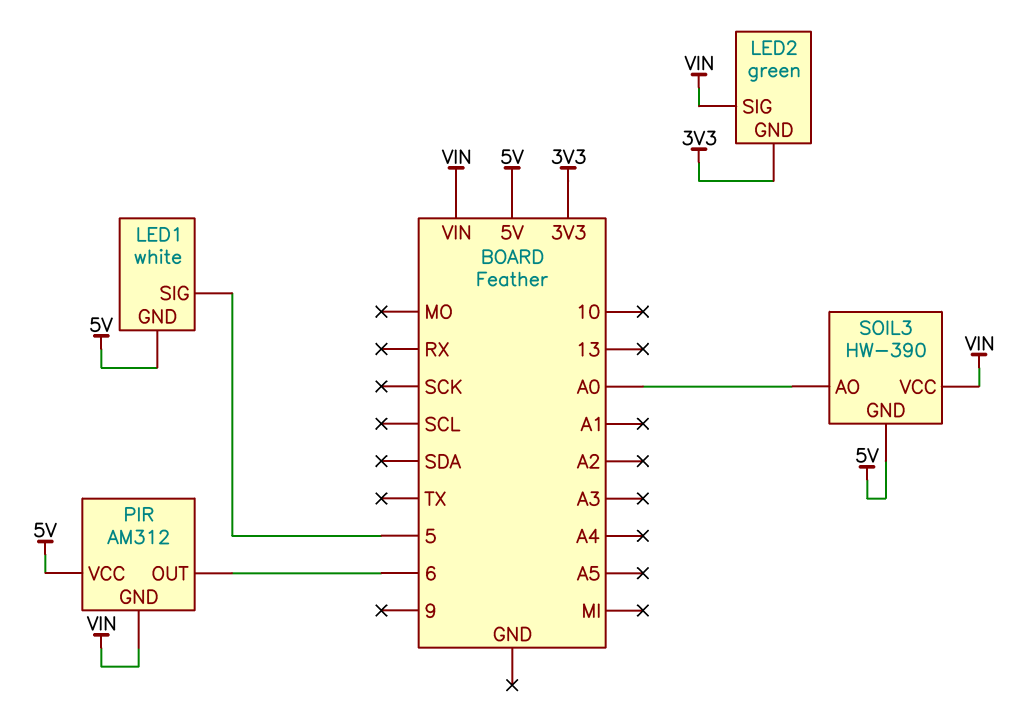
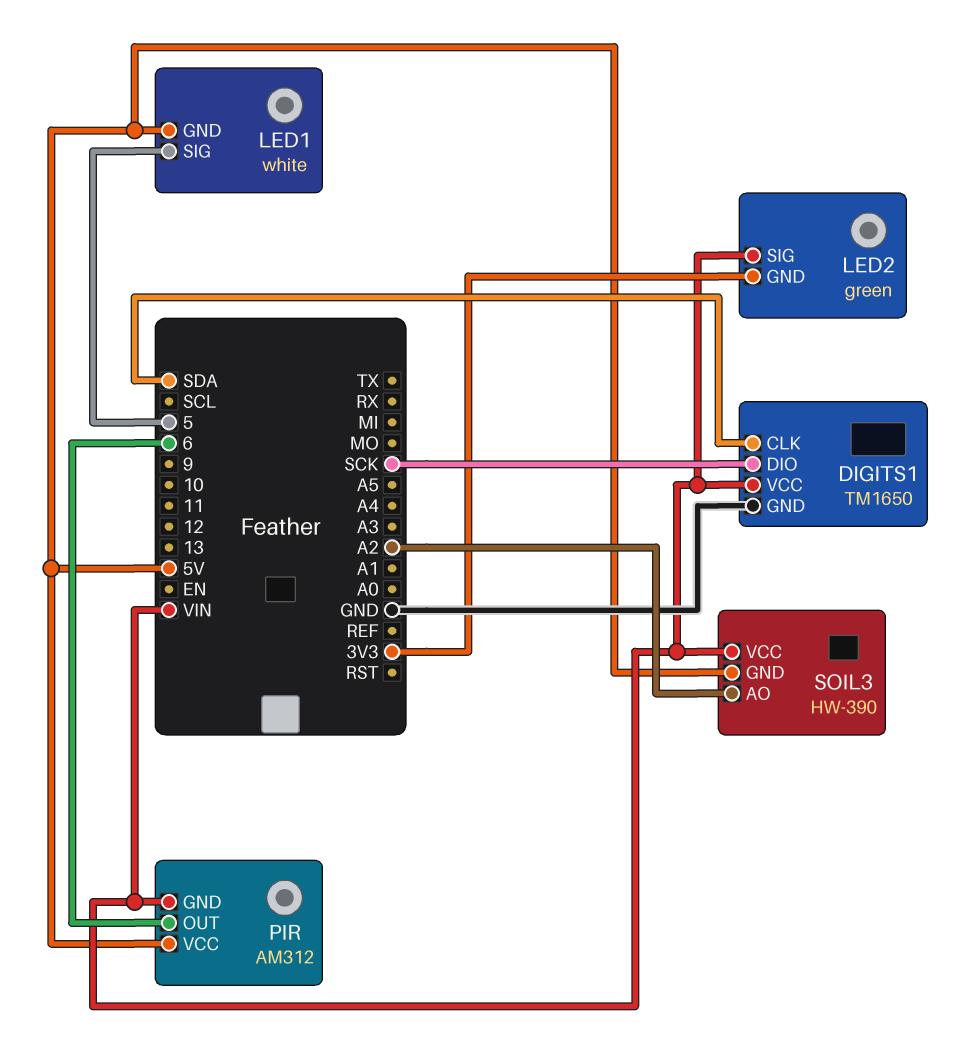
DIGITS1: none -> TM1650
DIGITS1 pin CLK: none -> SDA
DIGITS1 pin DIO: none -> SCK
DIGITS1 pin GND: none -> GND
DIGITS1 pin VCC: none -> VIN
SOIL3 pin AO: A0 -> A2

